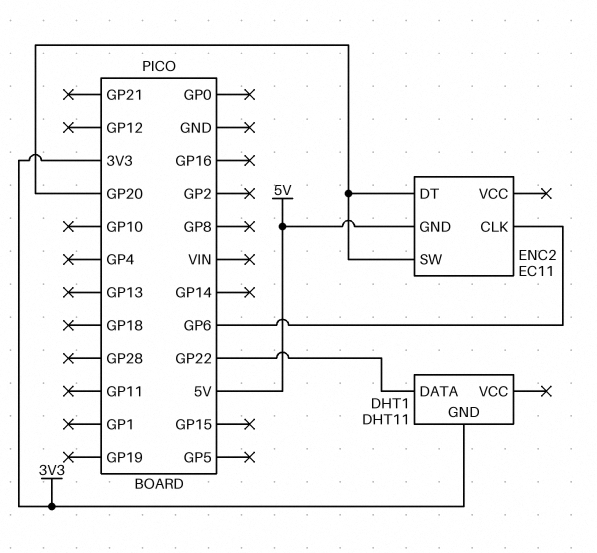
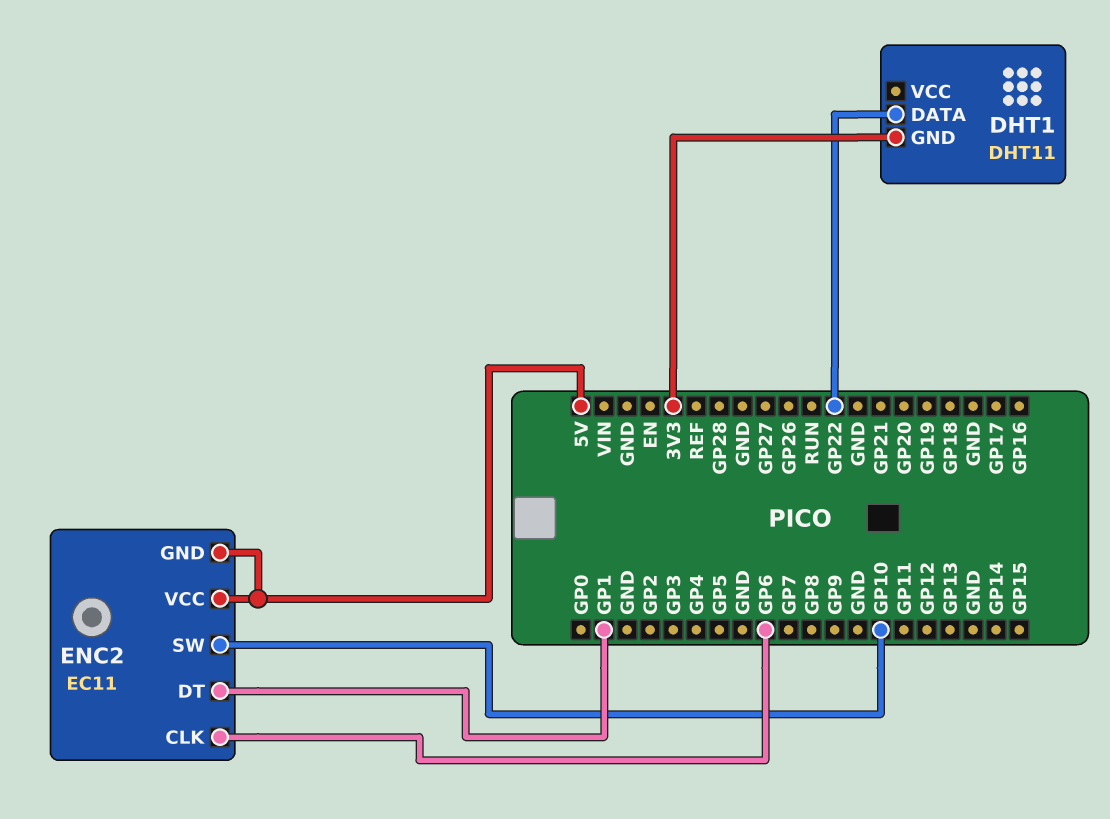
ENC2 pin DT: GP20 -> GP1
ENC2 pin SW: GP20 -> GP10
ENC2 pin VCC: none -> 5V

